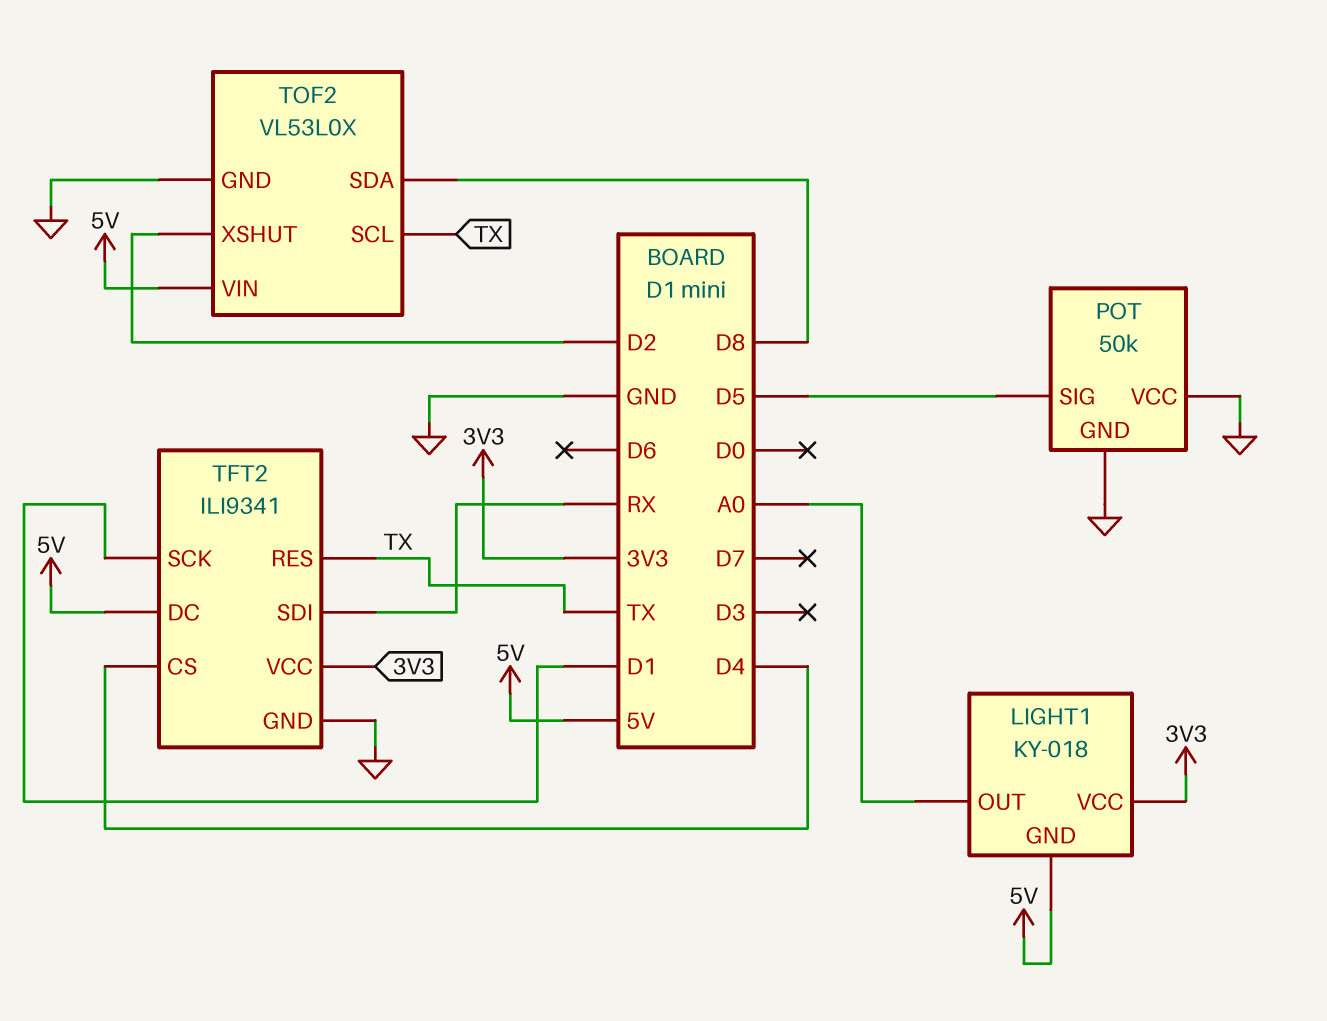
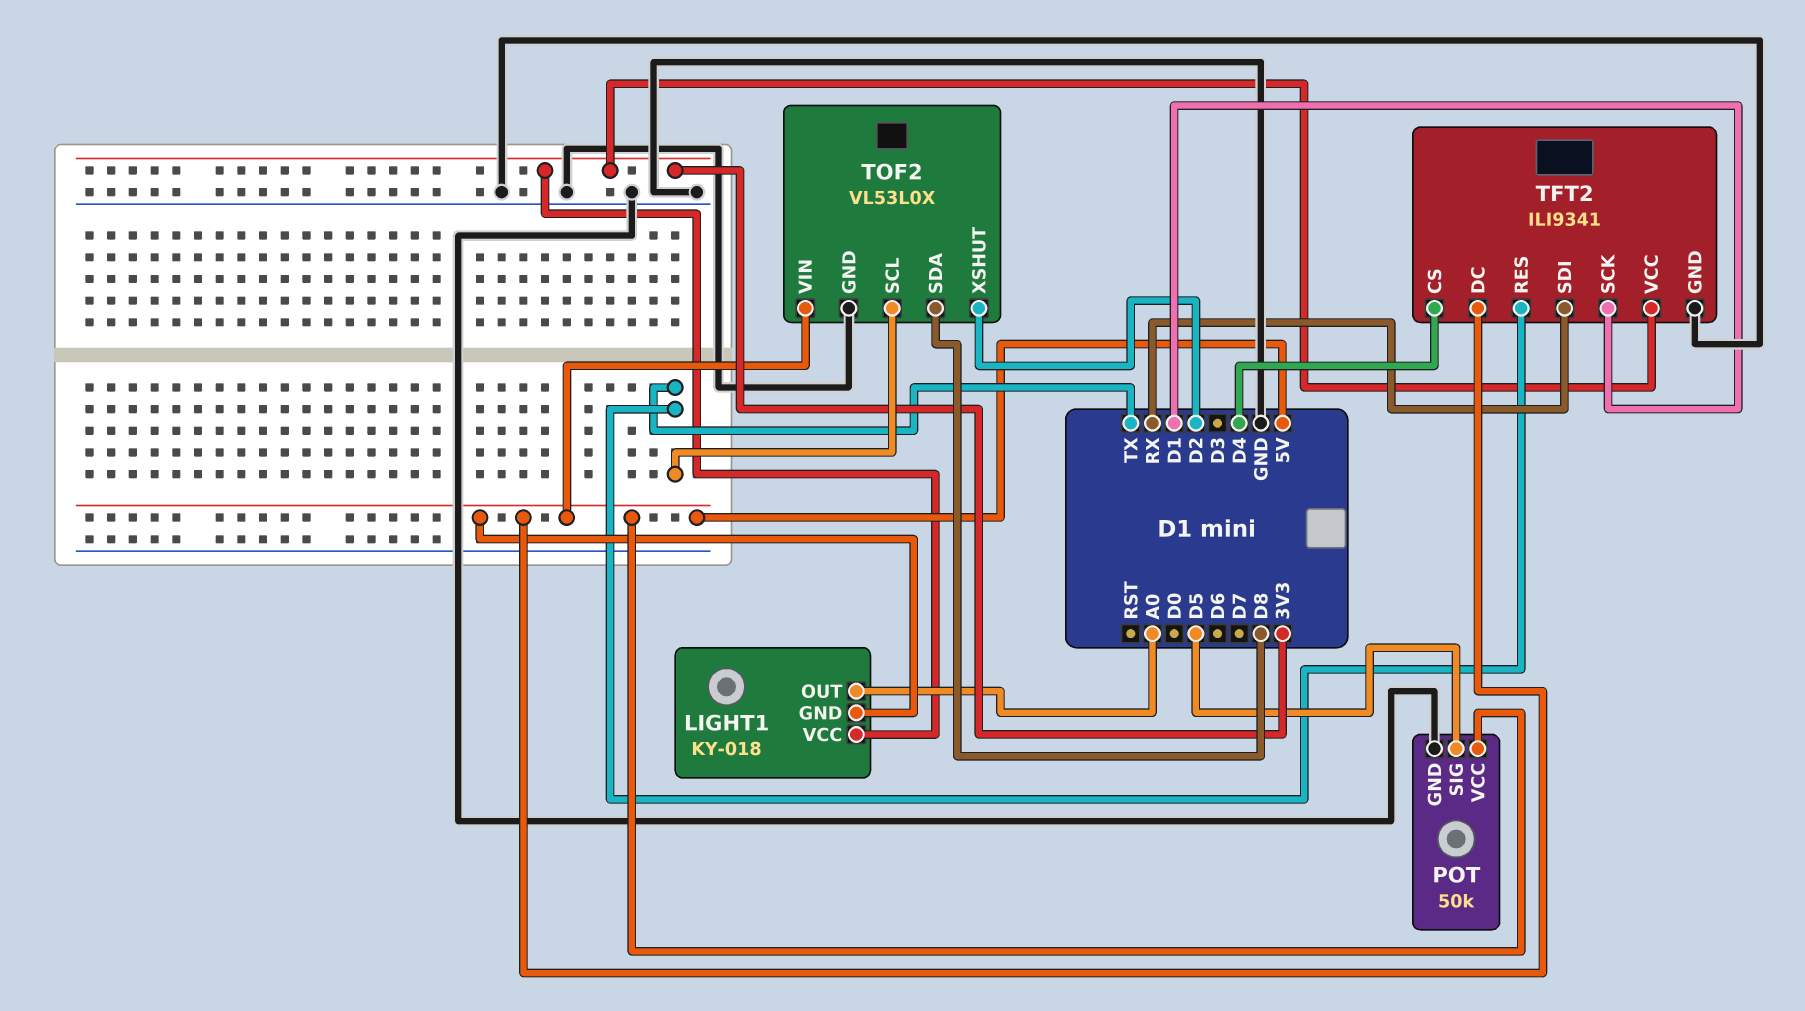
POT pin VCC: GND -> 5V

